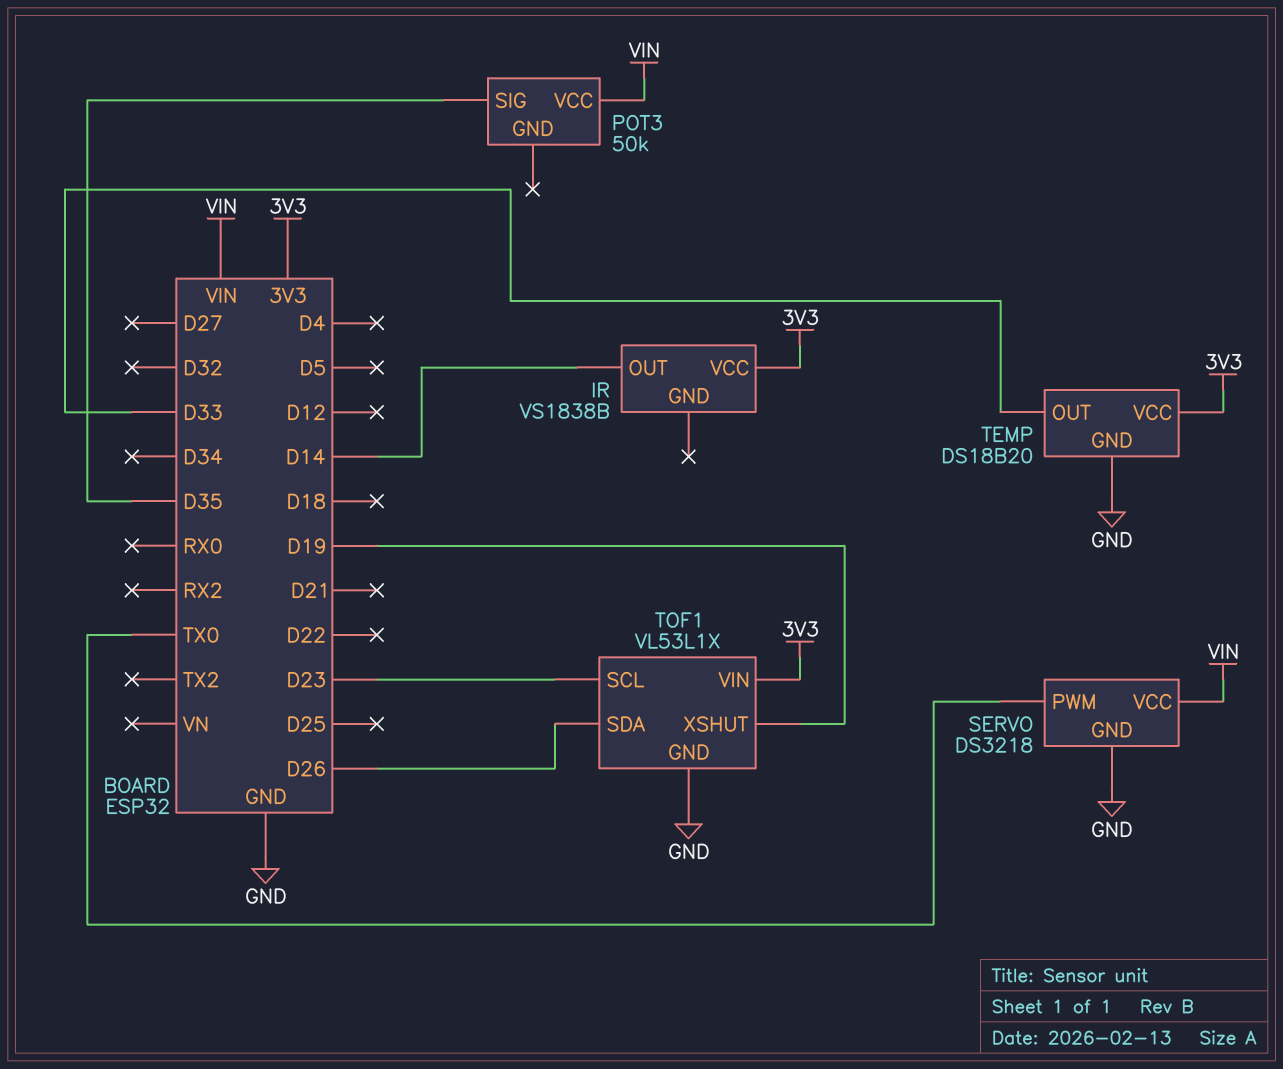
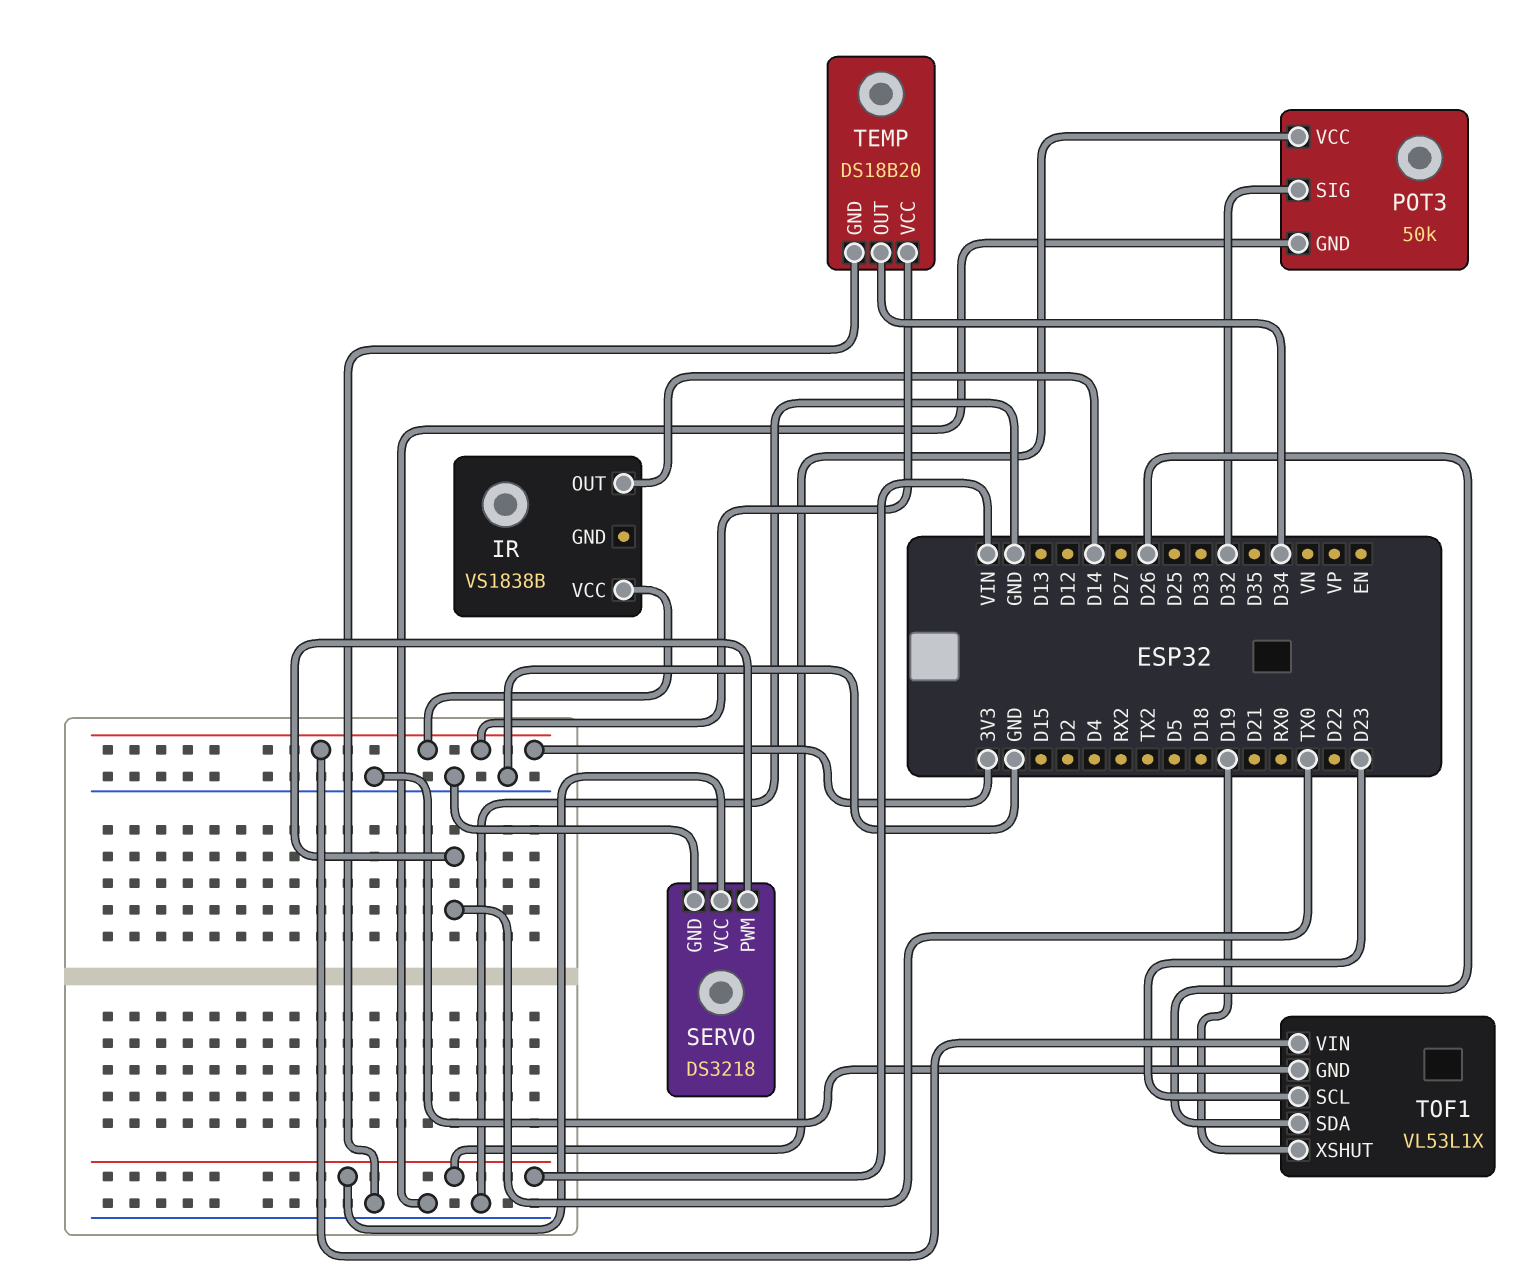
POT3 pin GND: none -> GND
POT3 pin SIG: D35 -> D32
TEMP pin OUT: D33 -> D34

